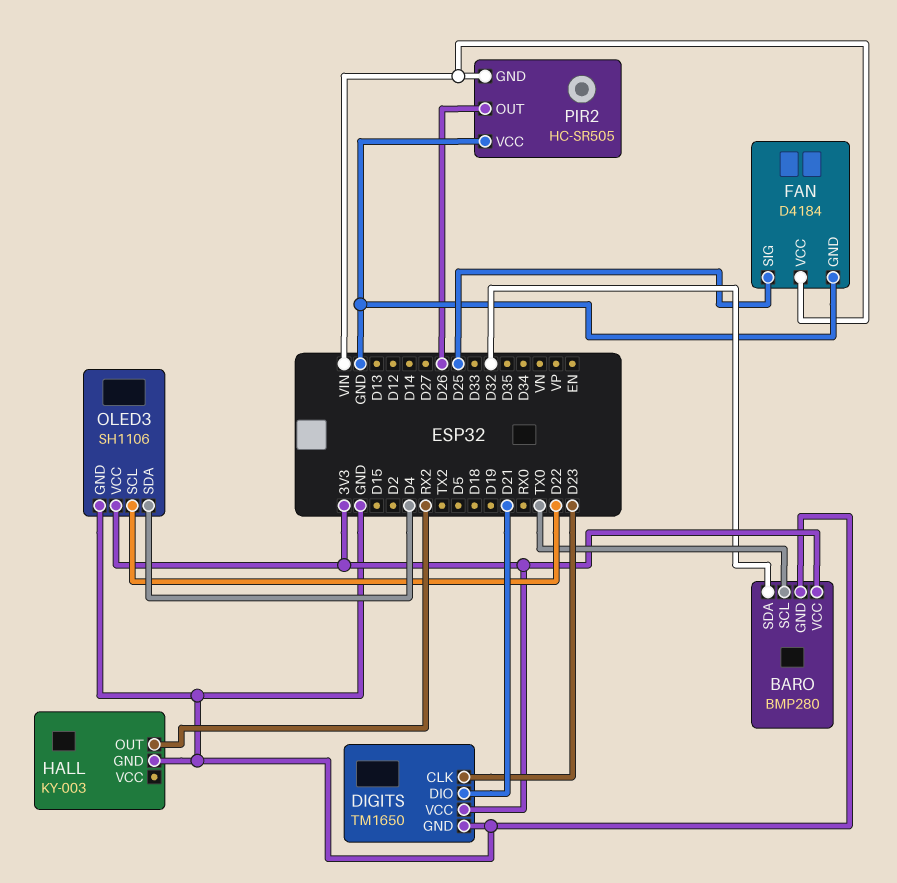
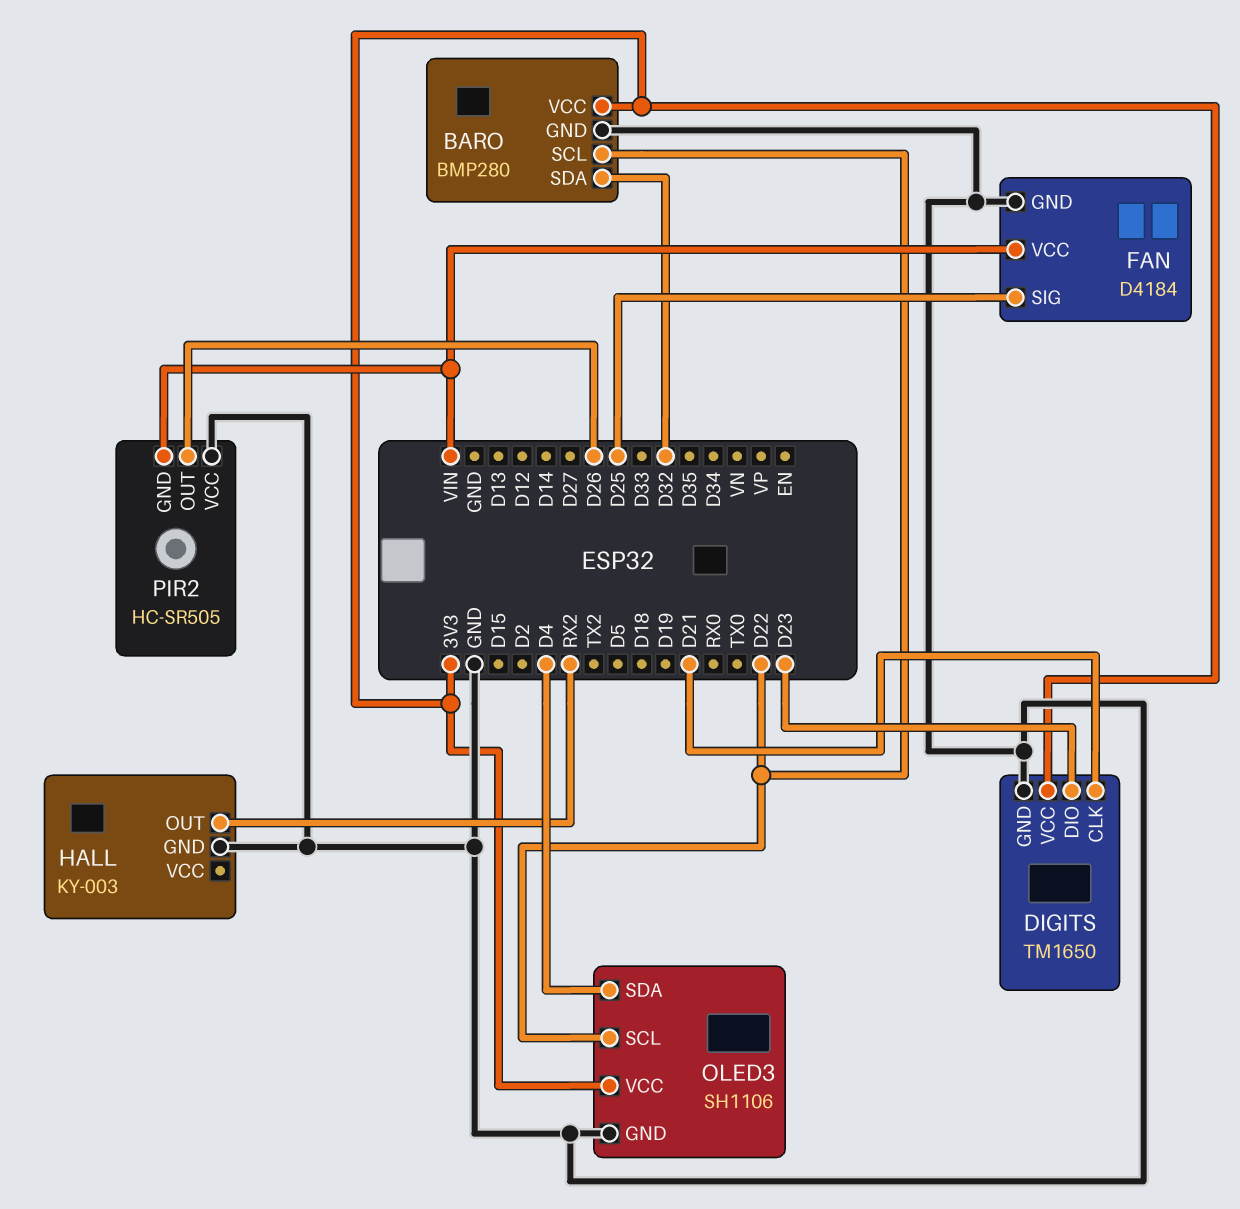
BARO pin SCL: TX0 -> D22
DIGITS pin CLK: D23 -> D21
DIGITS pin DIO: D21 -> D23

